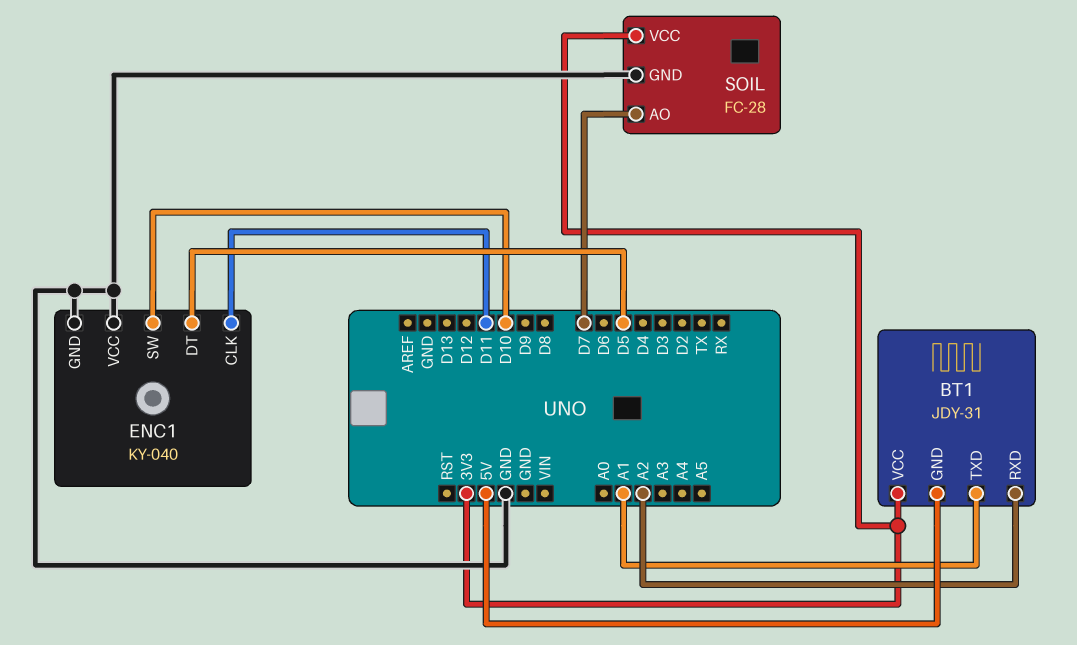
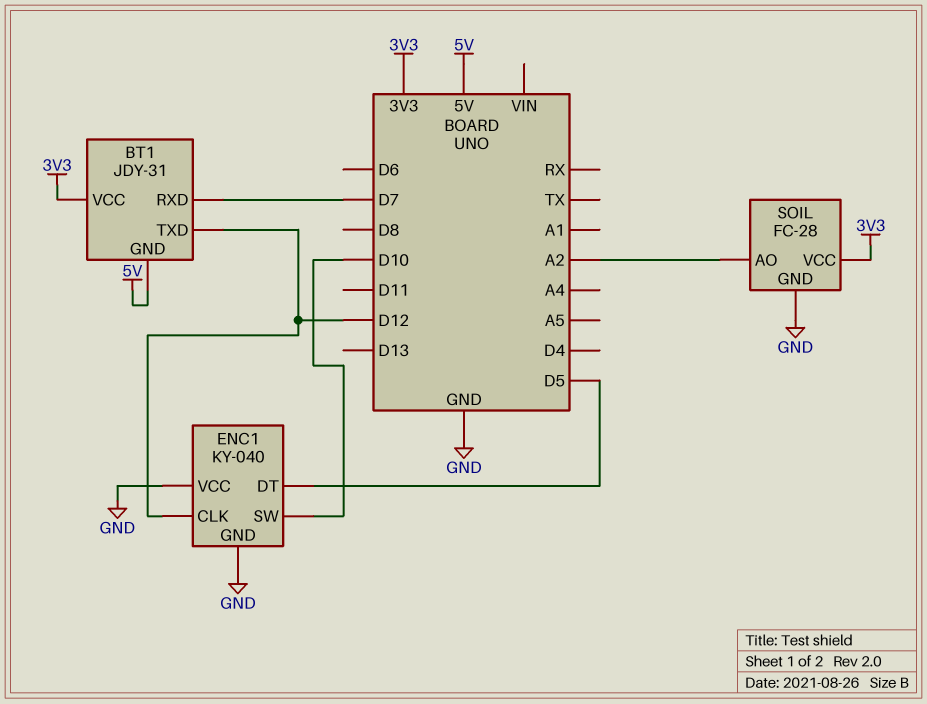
BT1 pin RXD: A2 -> D7
BT1 pin TXD: A1 -> D12
ENC1 pin CLK: D11 -> D12
SOIL pin AO: D7 -> A2

